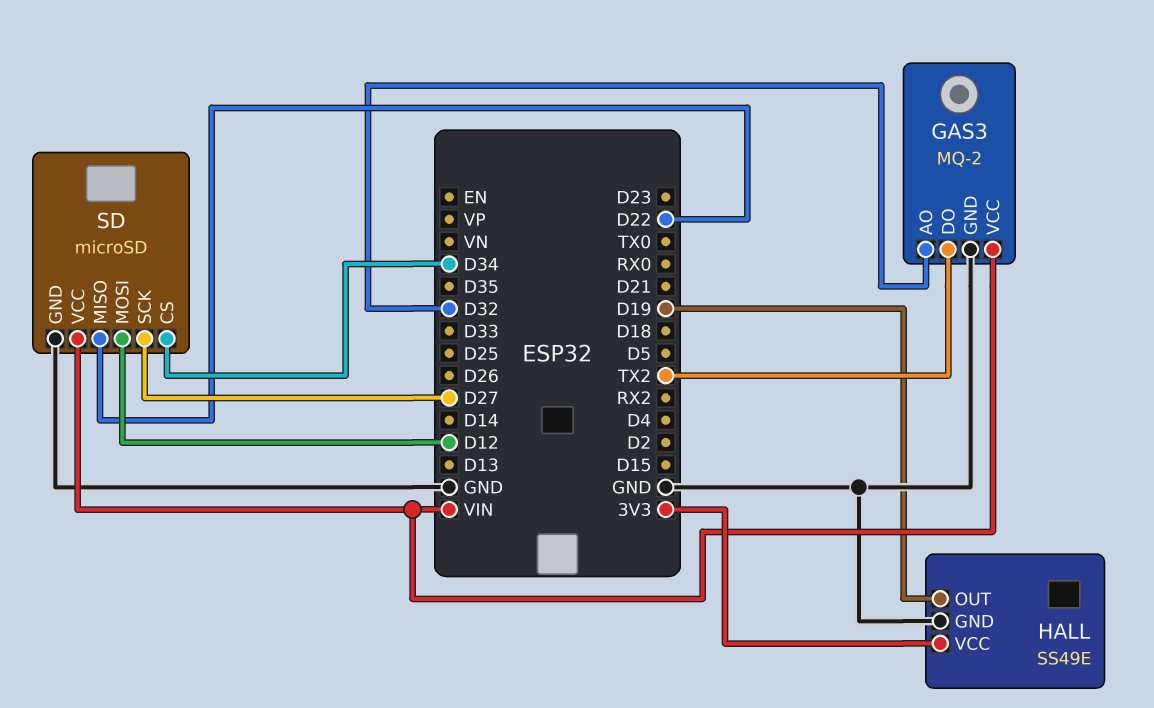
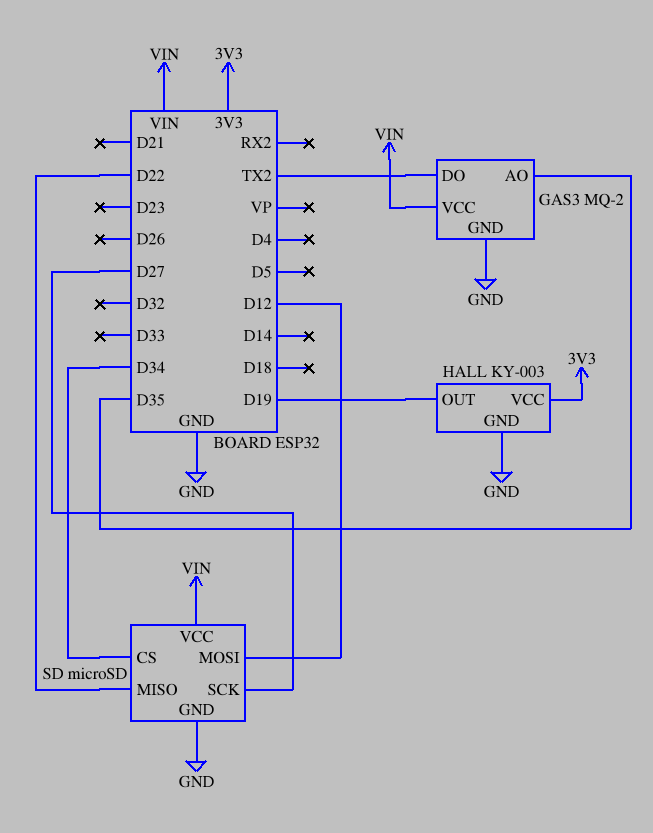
GAS3 pin AO: D32 -> D35
HALL: SS49E -> KY-003

